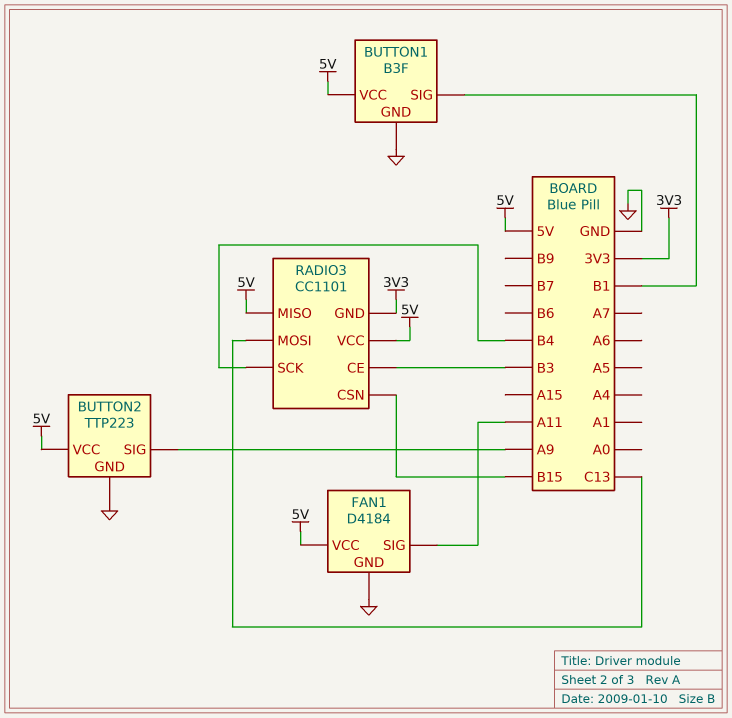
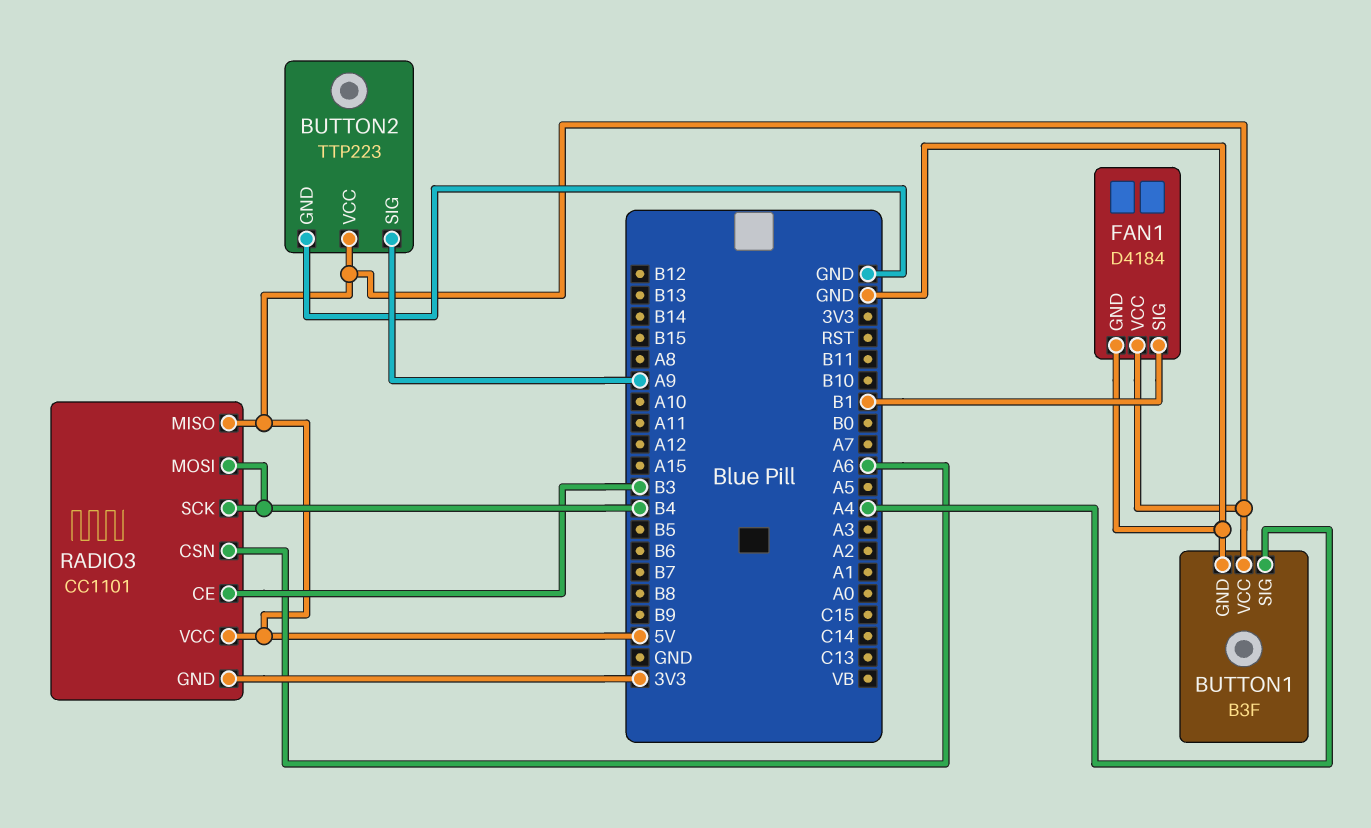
BUTTON1 pin SIG: B1 -> A4
FAN1 pin SIG: A11 -> B1
RADIO3 pin CSN: B15 -> A6
RADIO3 pin MOSI: C13 -> B4

